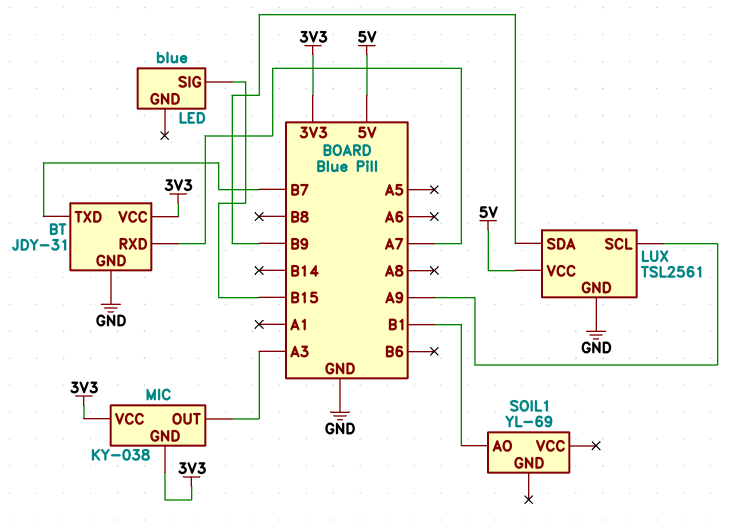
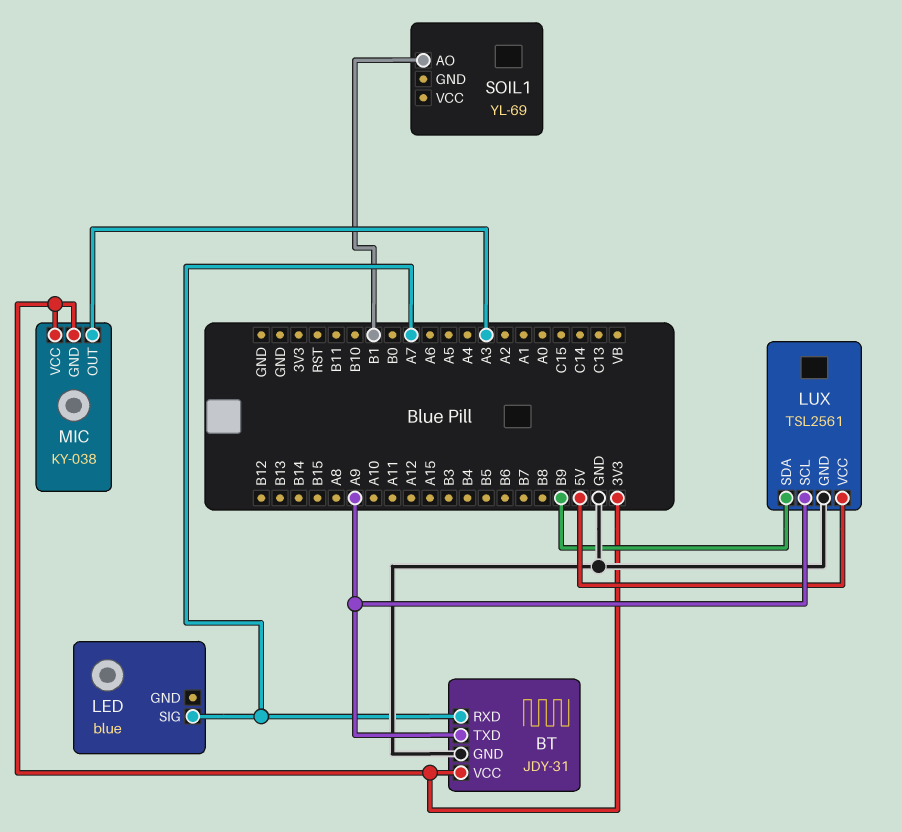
BT pin TXD: B7 -> A9
LED pin SIG: B15 -> A7

